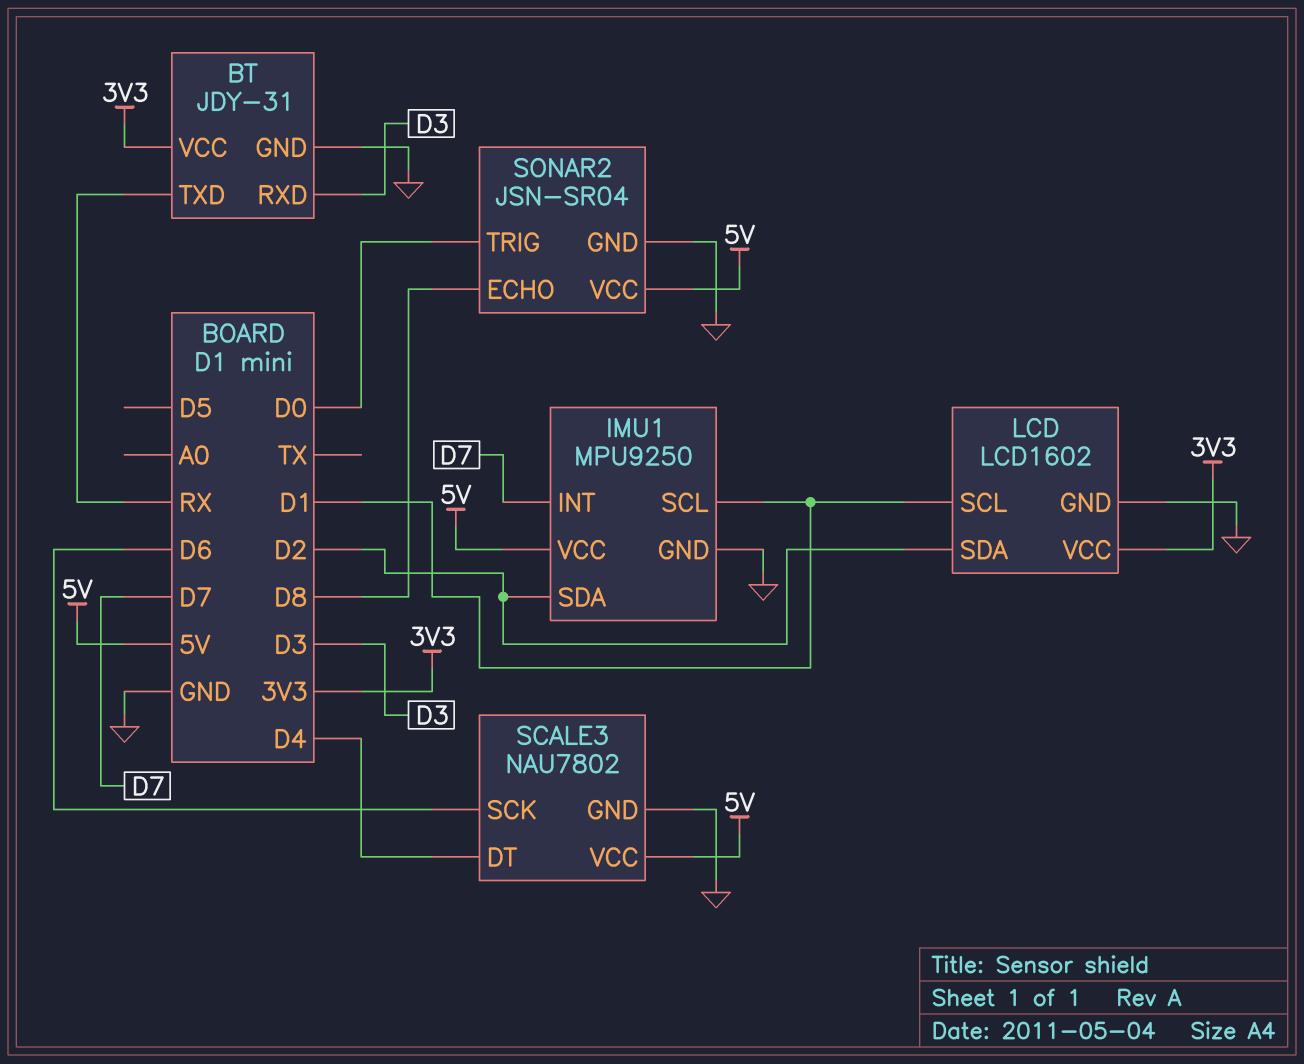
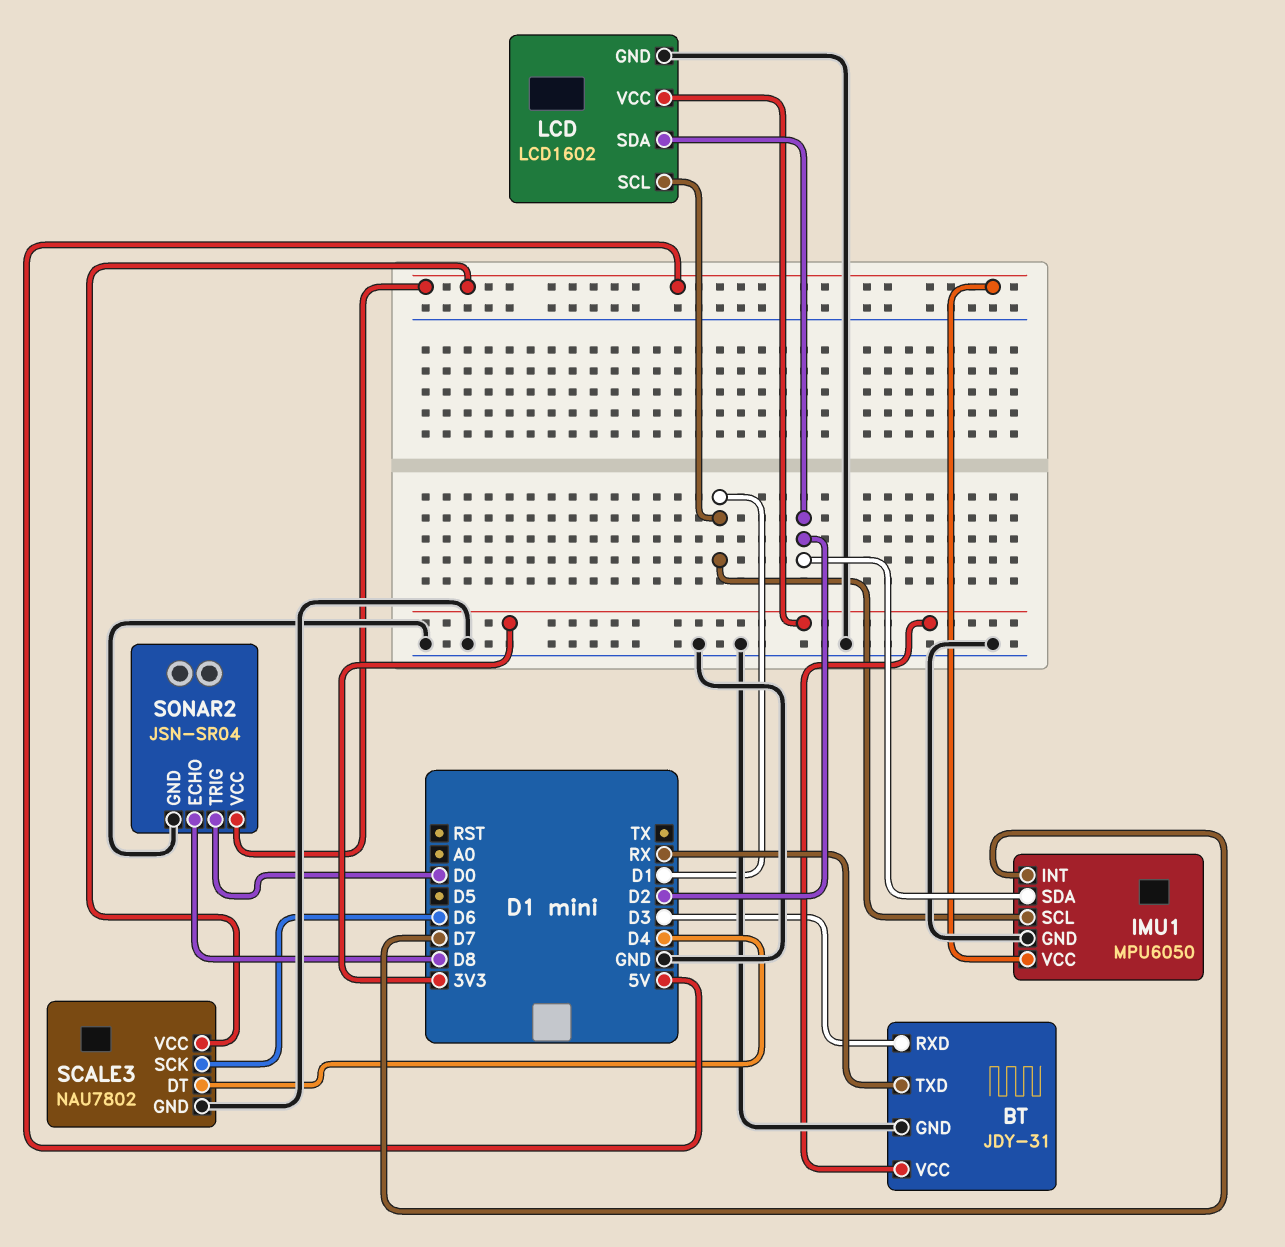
IMU1: MPU9250 -> MPU6050

